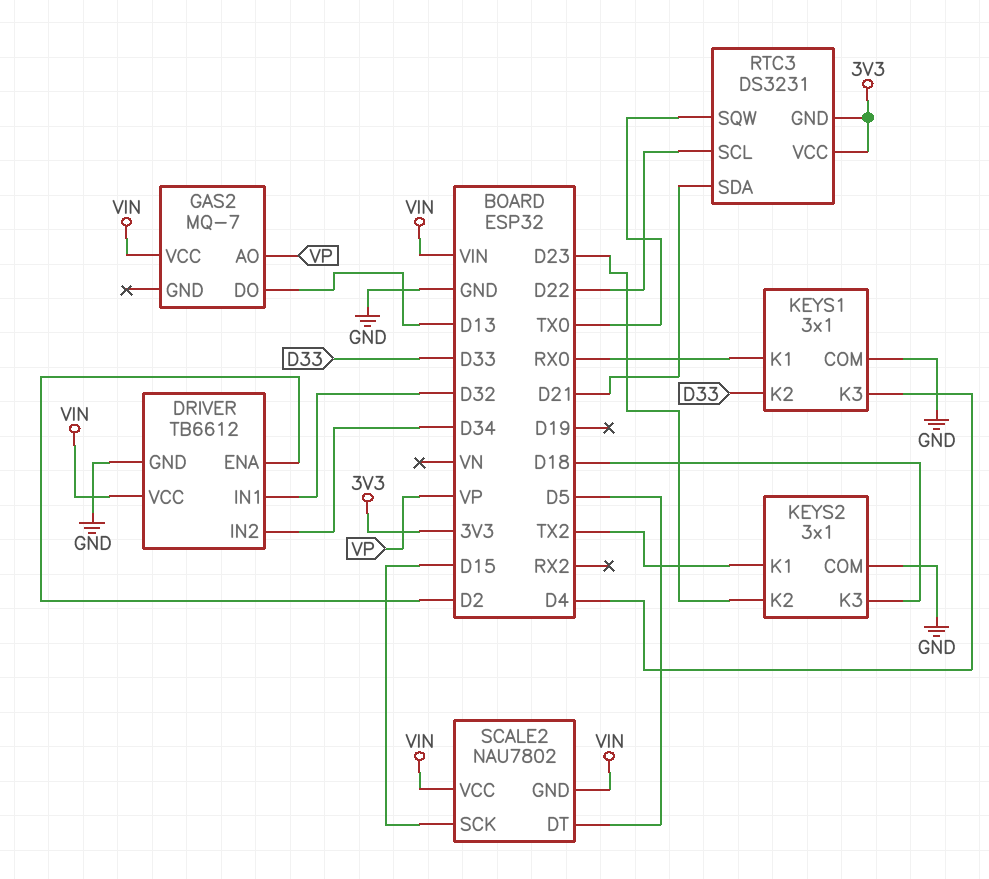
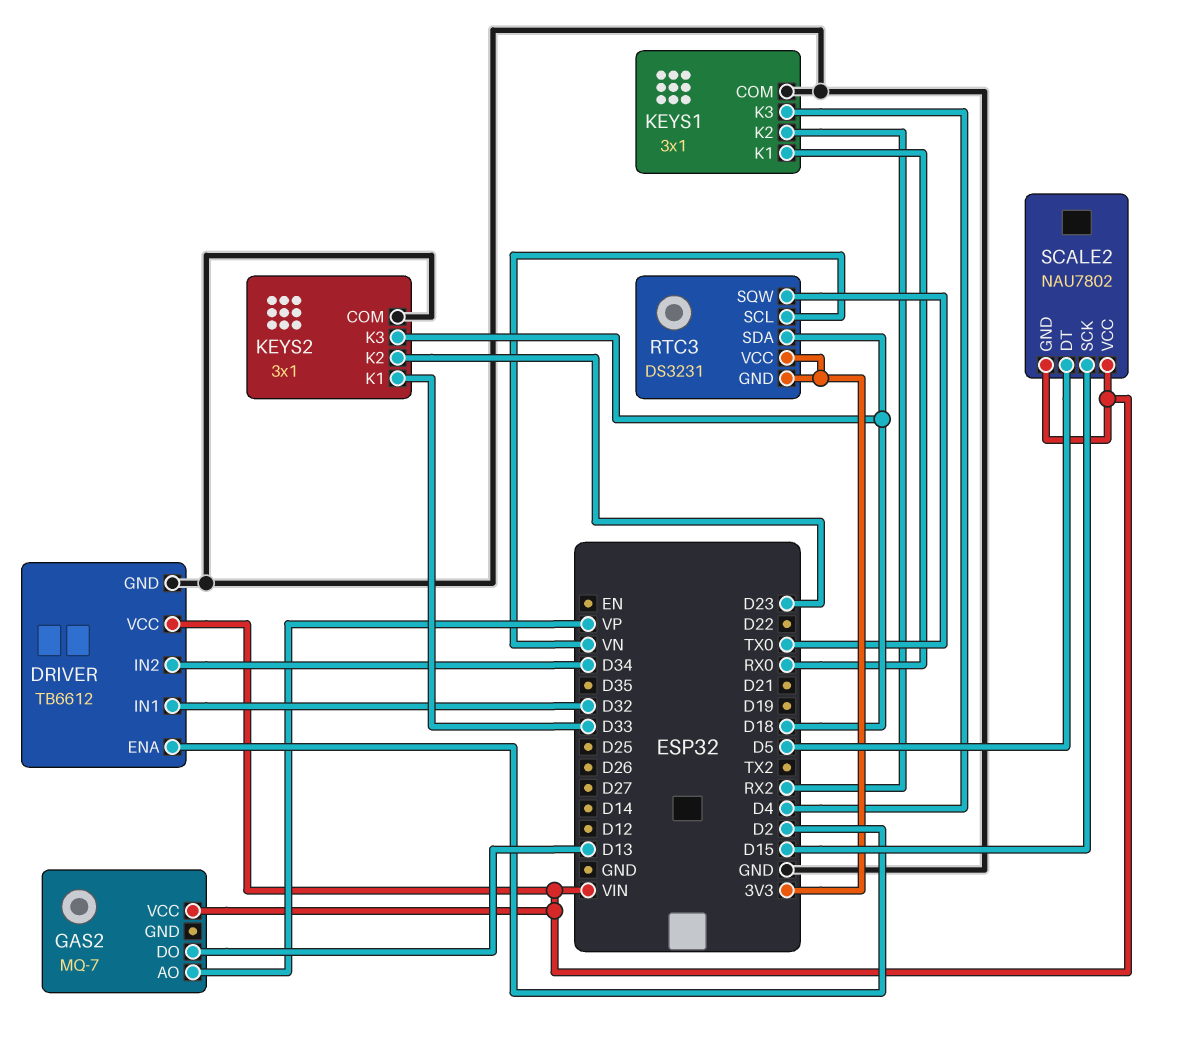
KEYS1 pin K2: D33 -> RX2
KEYS2 pin K1: TX2 -> D33
RTC3 pin SCL: D22 -> VN
RTC3 pin SDA: D21 -> D18

